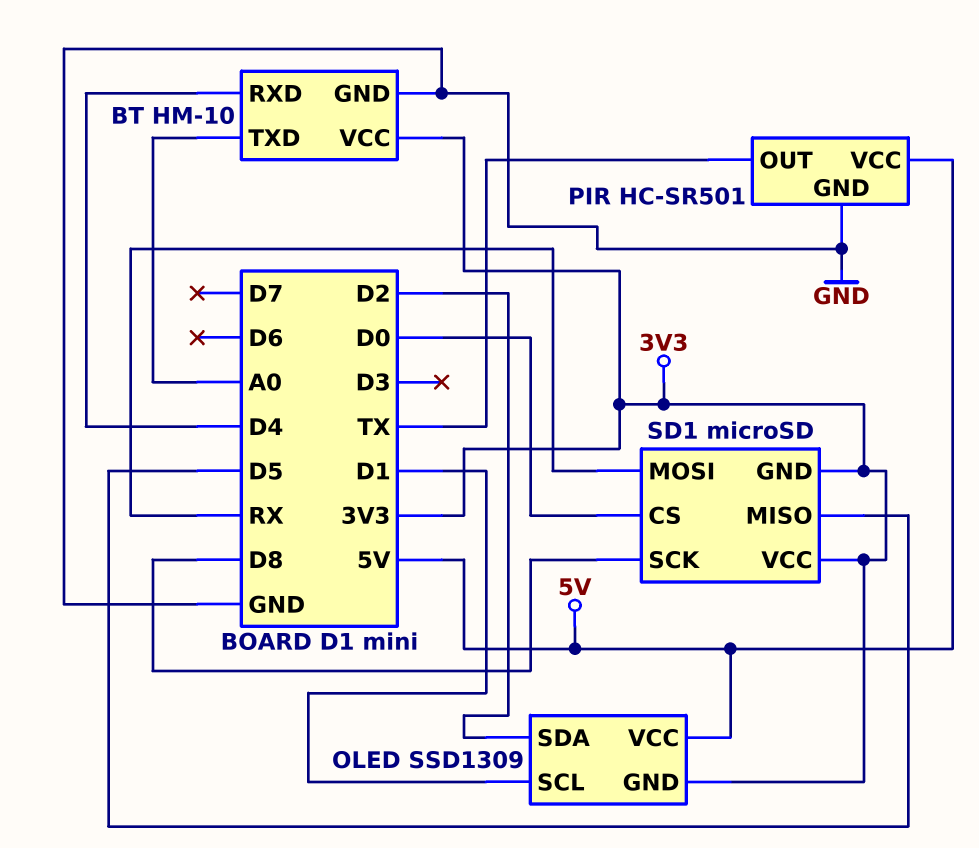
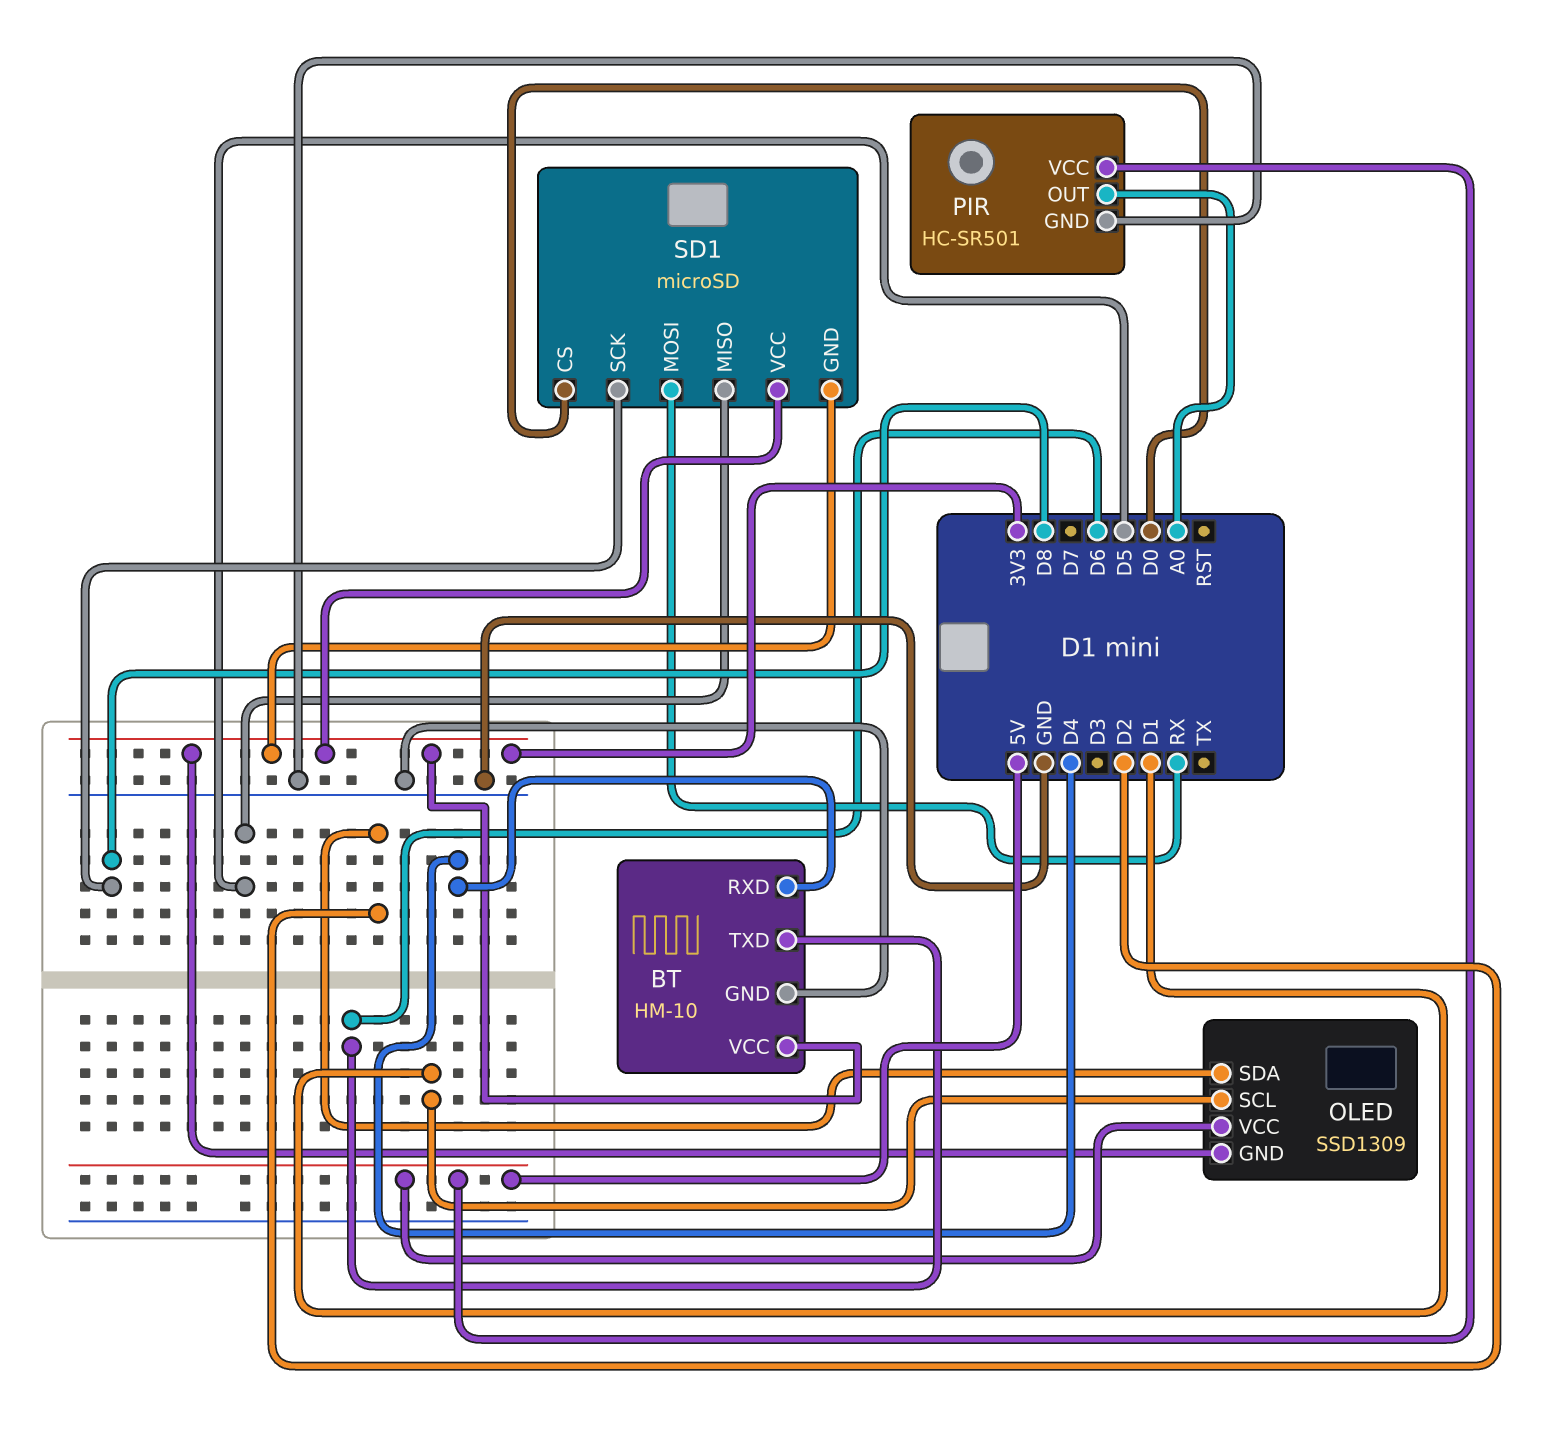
BT pin TXD: A0 -> D6
PIR pin OUT: TX -> A0

